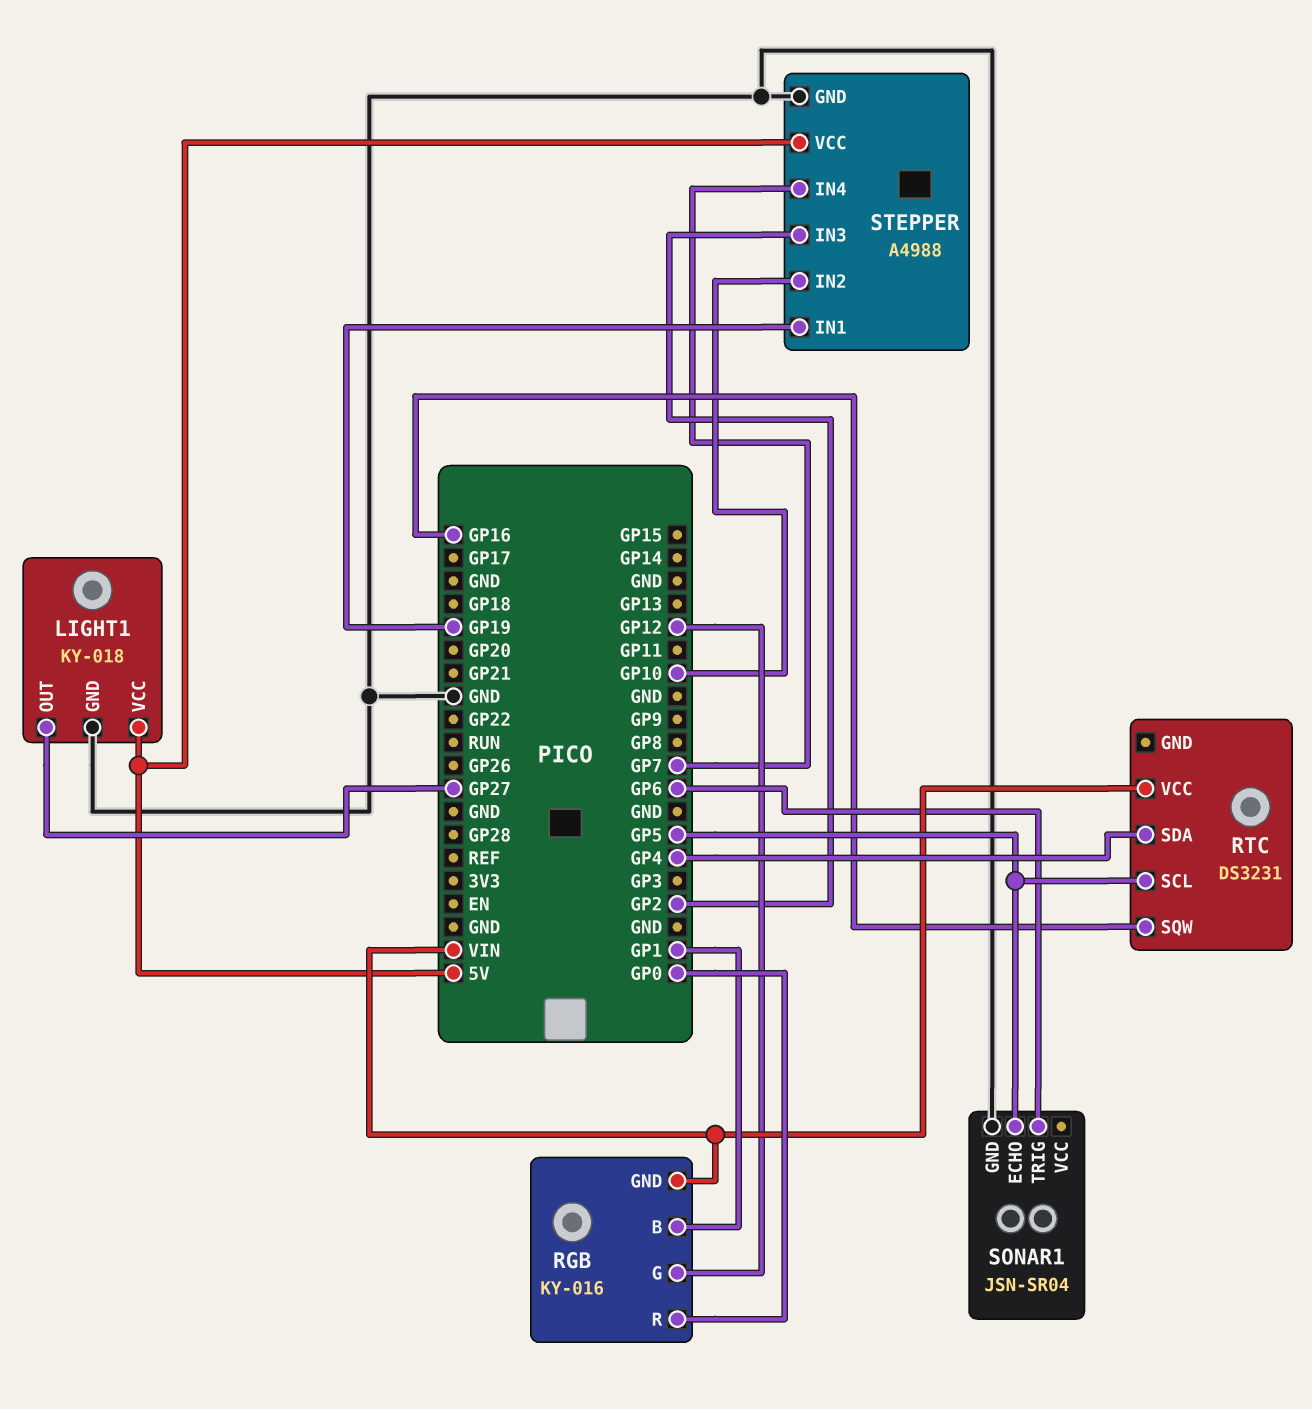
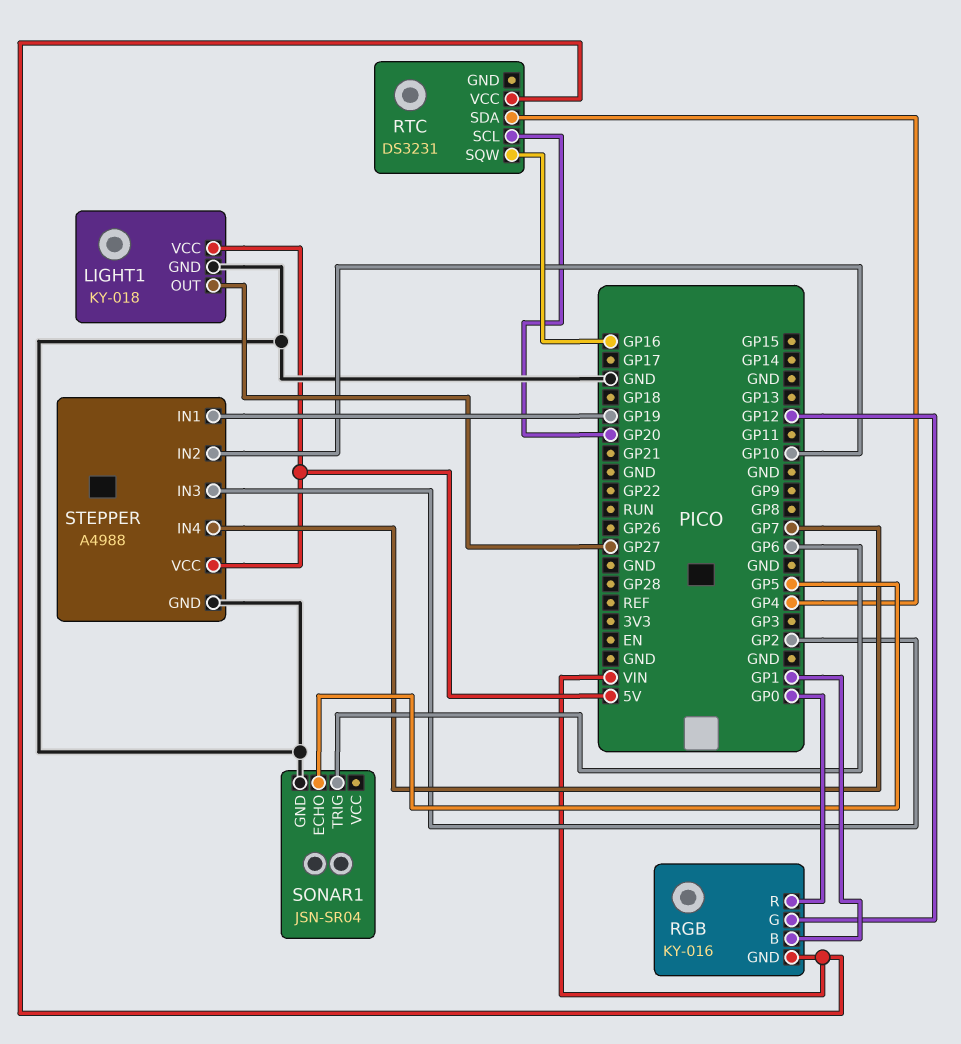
RTC pin SCL: GP5 -> GP20

